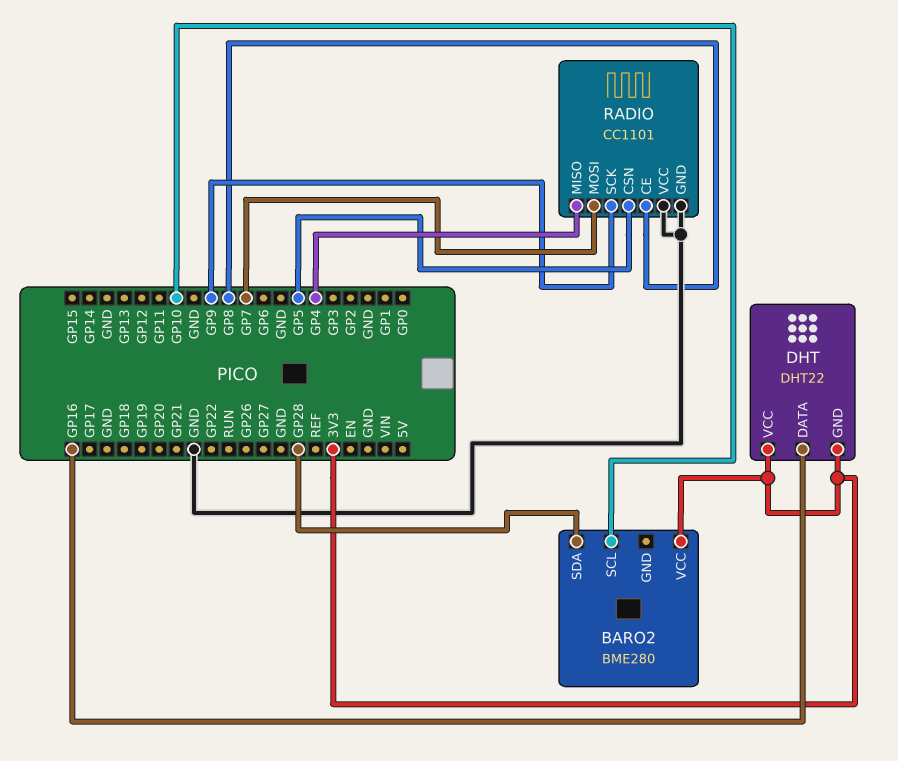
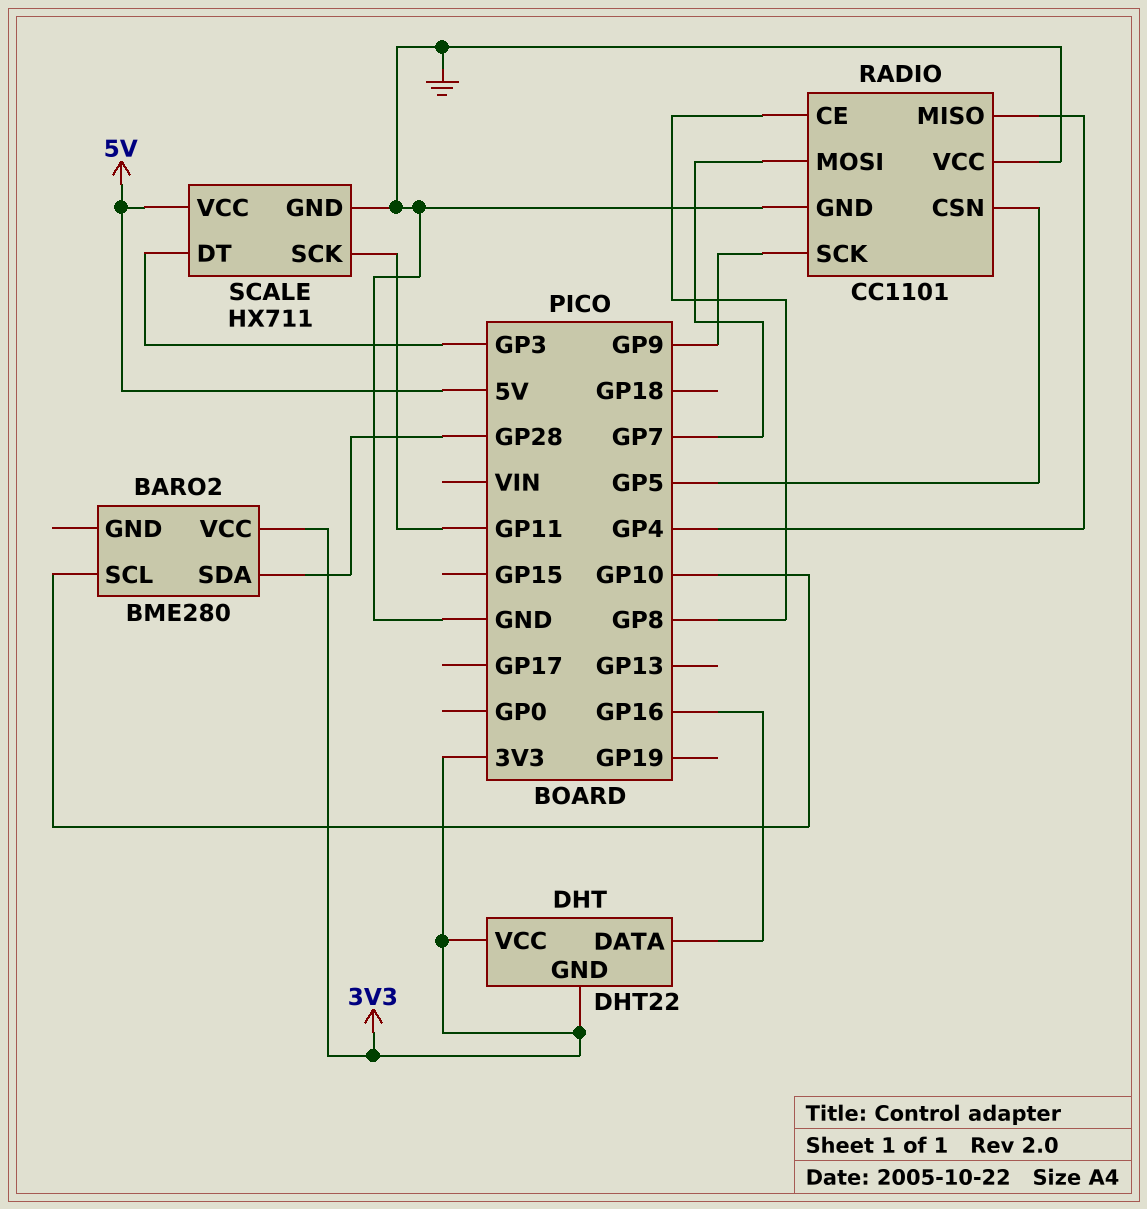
SCALE: none -> HX711
SCALE pin DT: none -> GP3
SCALE pin GND: none -> GND
SCALE pin SCK: none -> GP11
SCALE pin VCC: none -> 5V

